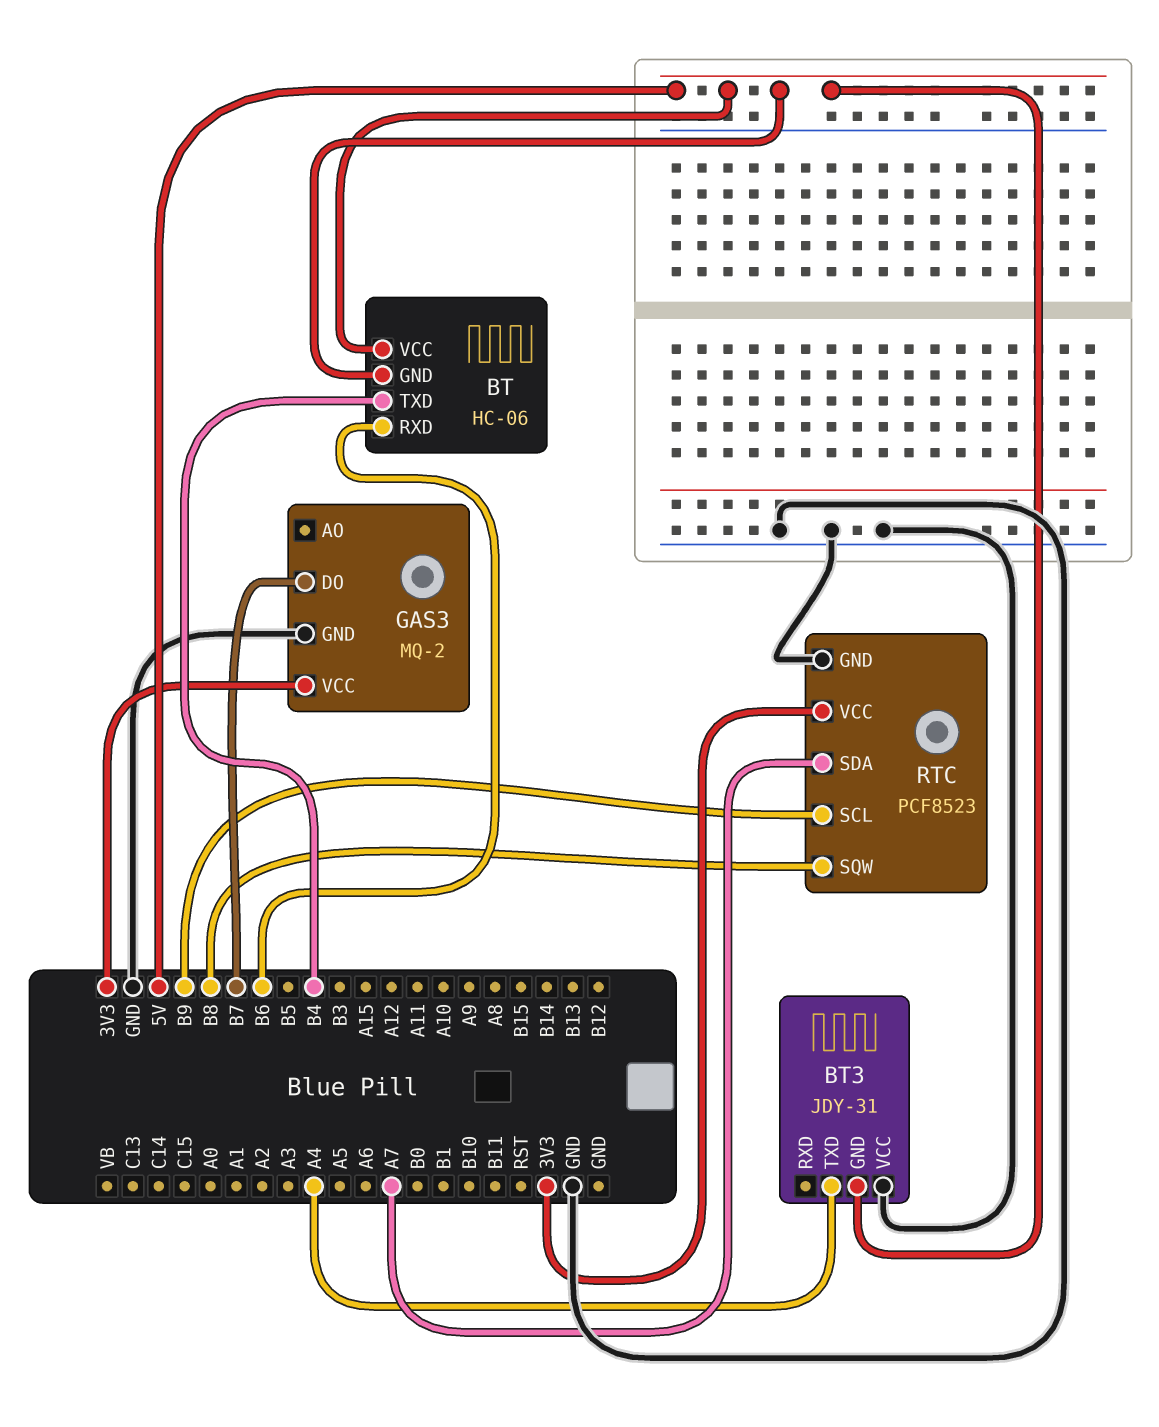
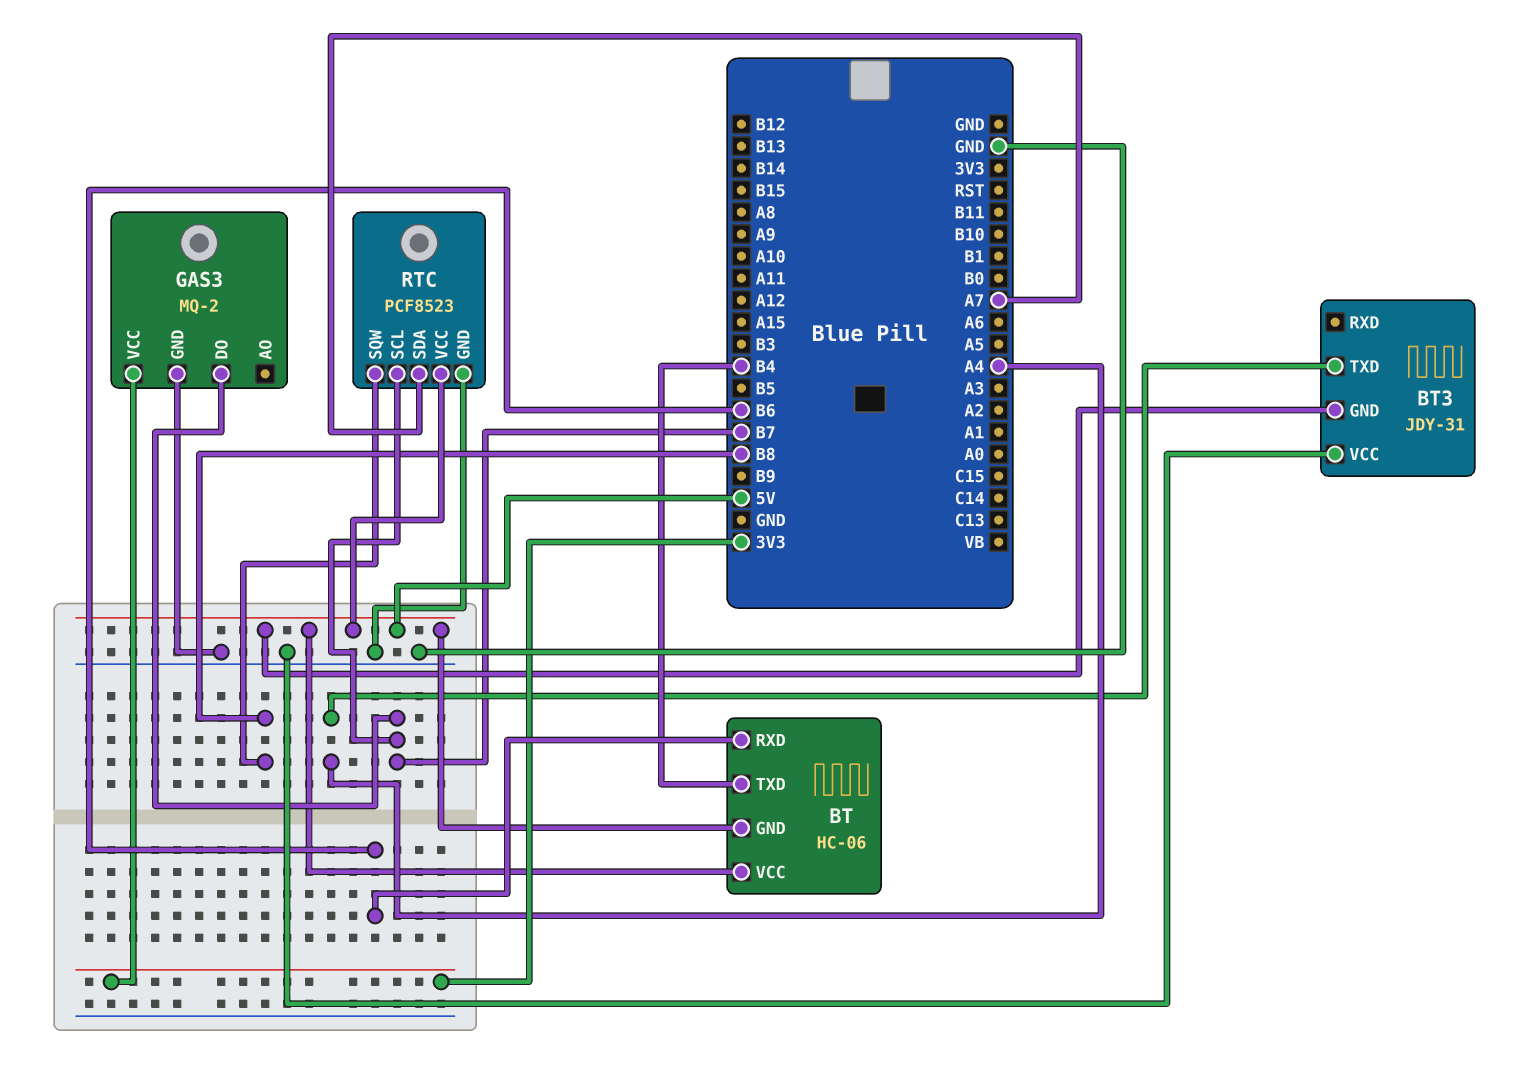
RTC pin SCL: B9 -> B7
RTC pin VCC: 3V3 -> 5V

